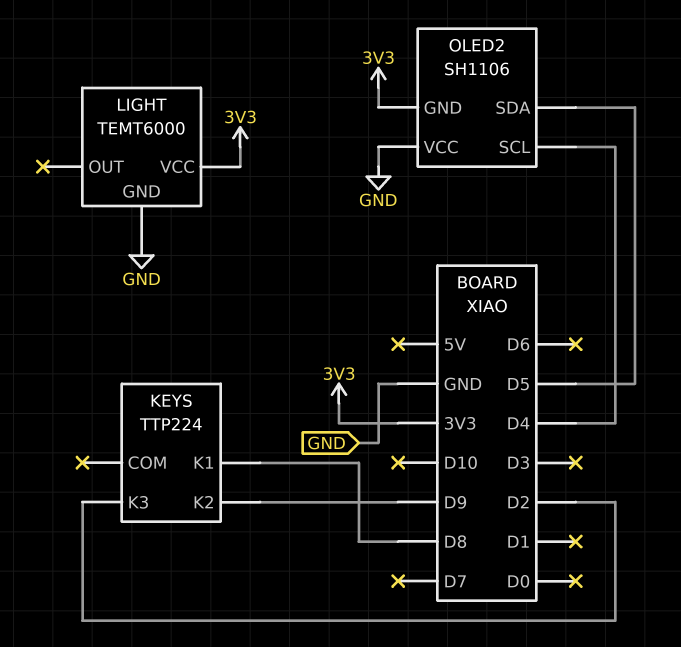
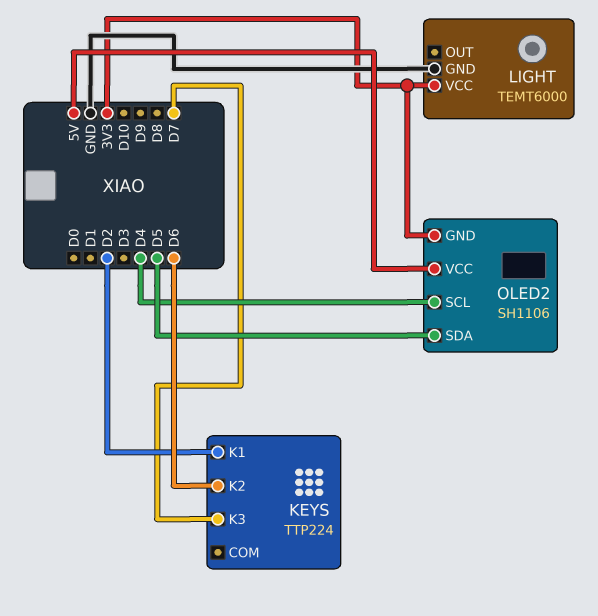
KEYS pin K1: D8 -> D2
KEYS pin K2: D9 -> D6
KEYS pin K3: D2 -> D7
OLED2 pin VCC: GND -> 5V

